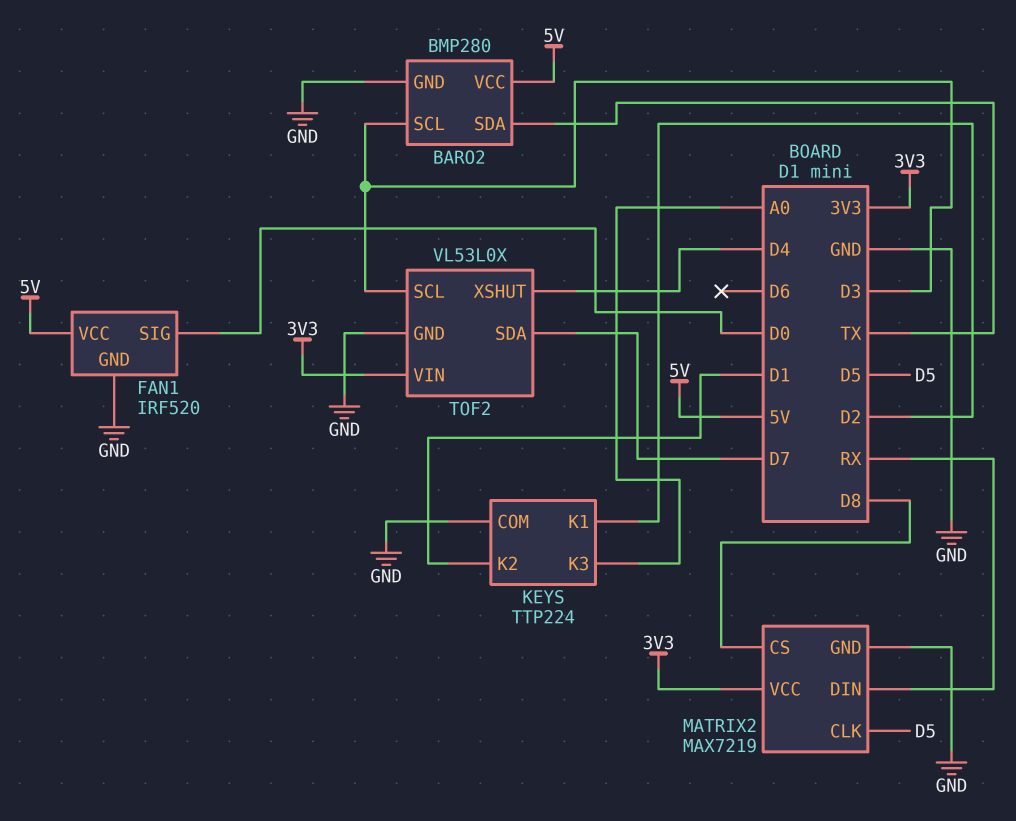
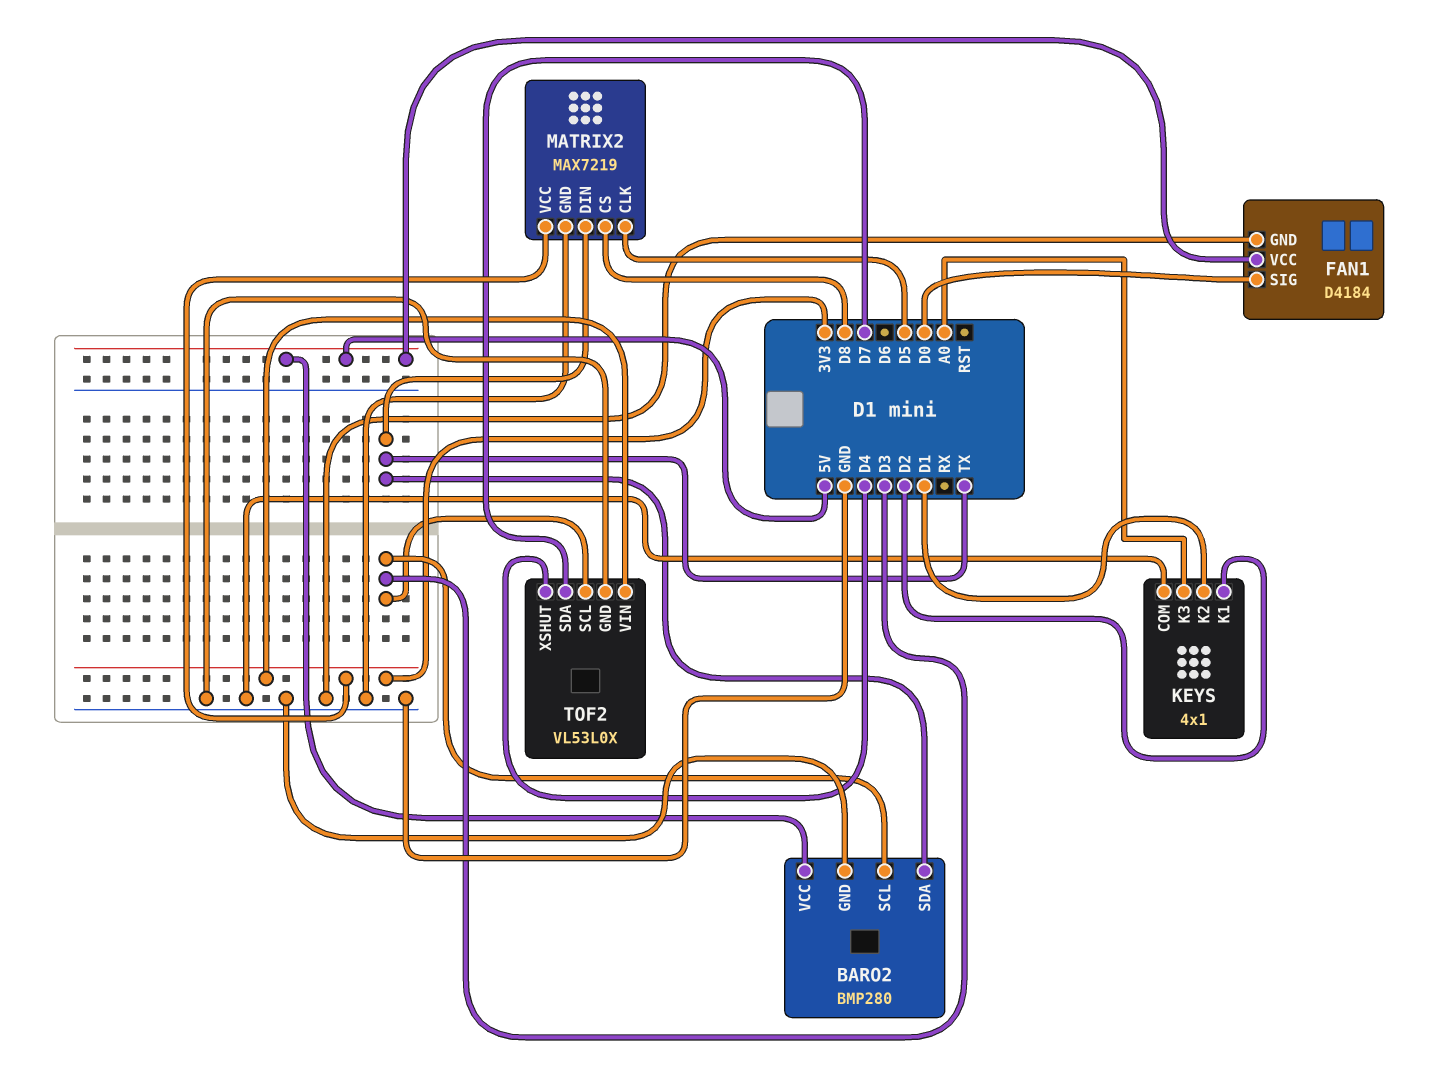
FAN1: IRF520 -> D4184
KEYS: TTP224 -> 4x1
MATRIX2 pin DIN: RX -> TX

